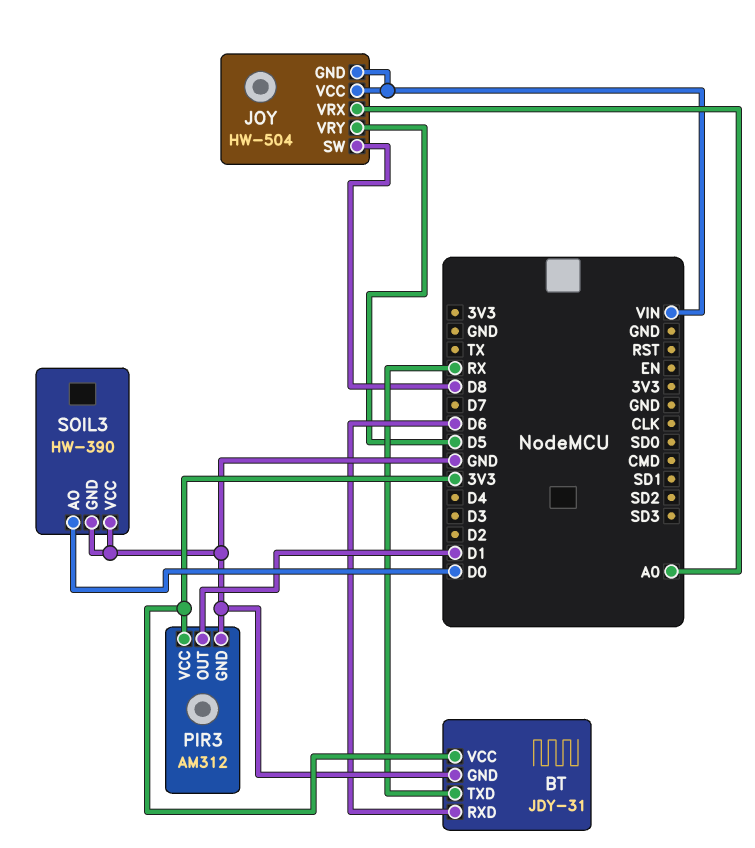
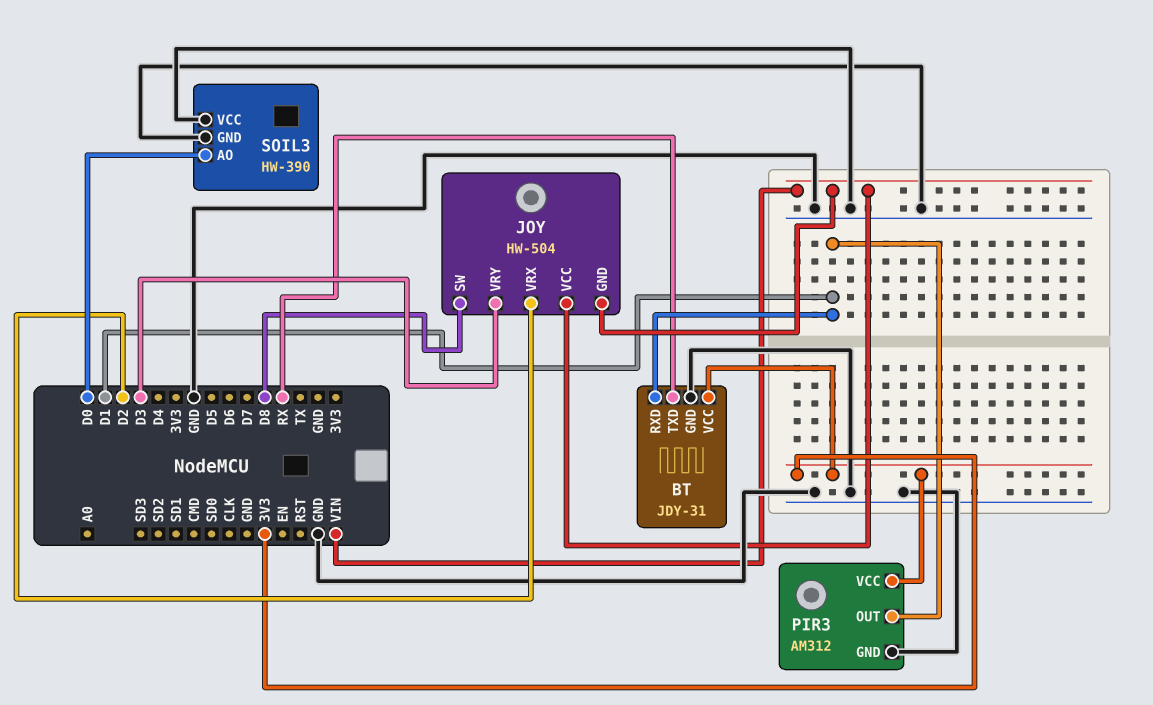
BT pin RXD: D6 -> D1
JOY pin VRX: A0 -> D2
JOY pin VRY: D5 -> D3

